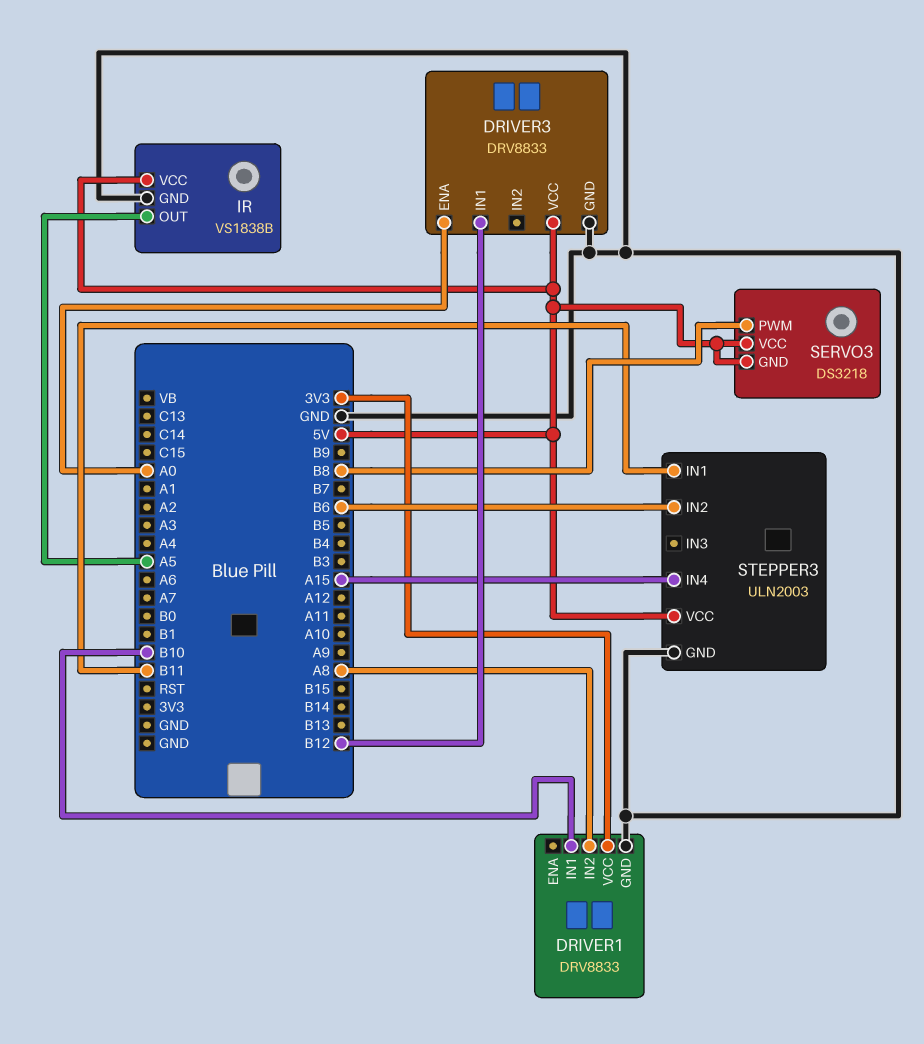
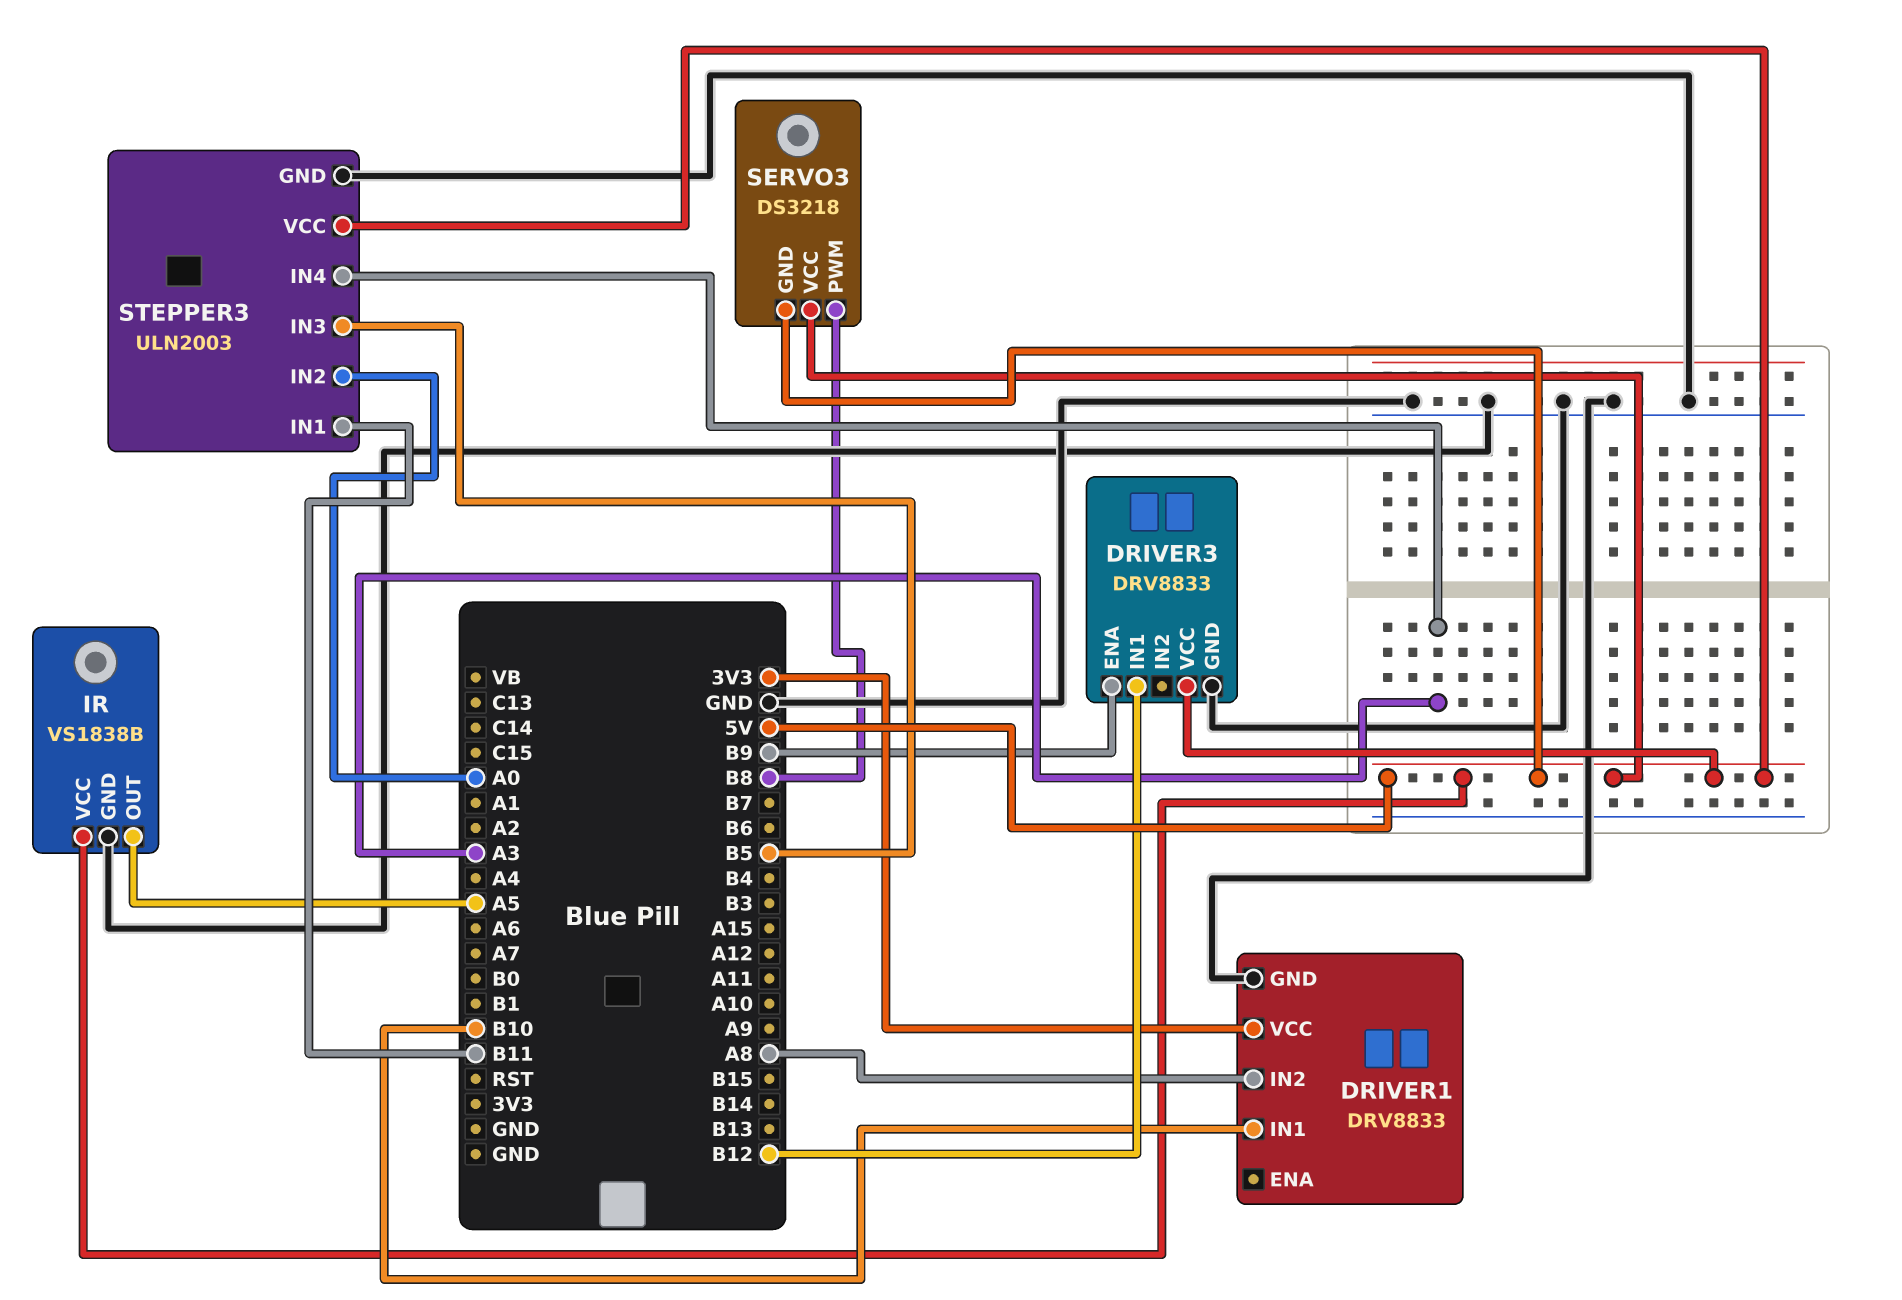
DRIVER3 pin ENA: A0 -> B9
STEPPER3 pin IN2: B6 -> A0
STEPPER3 pin IN3: none -> B5
STEPPER3 pin IN4: A15 -> A3

